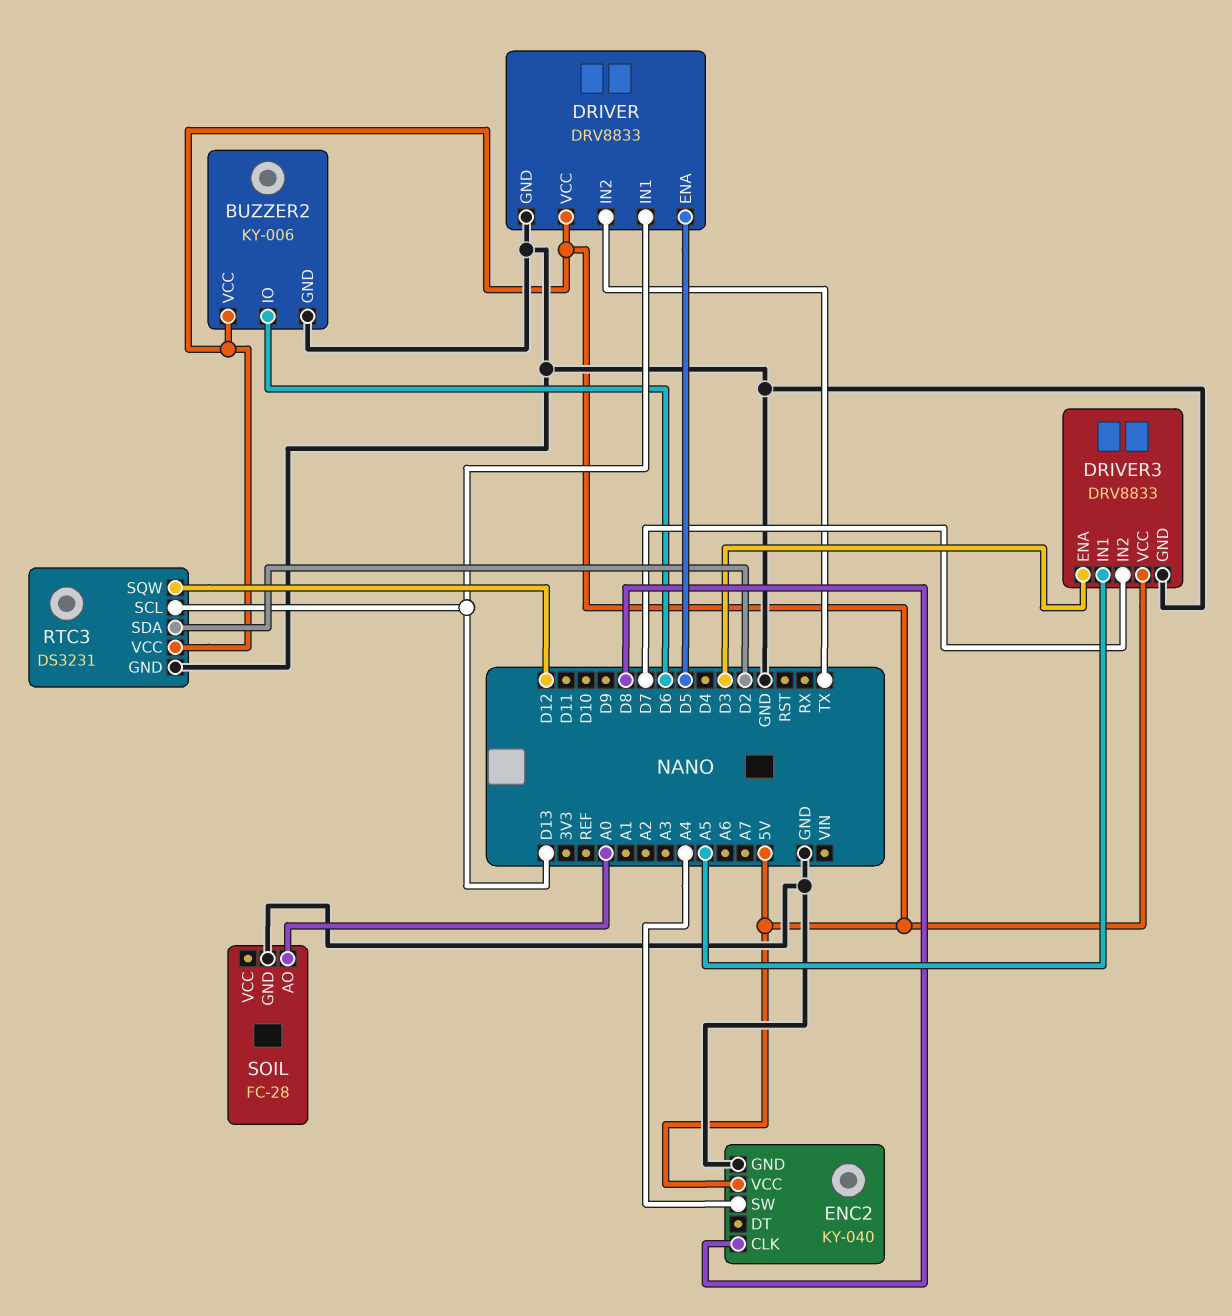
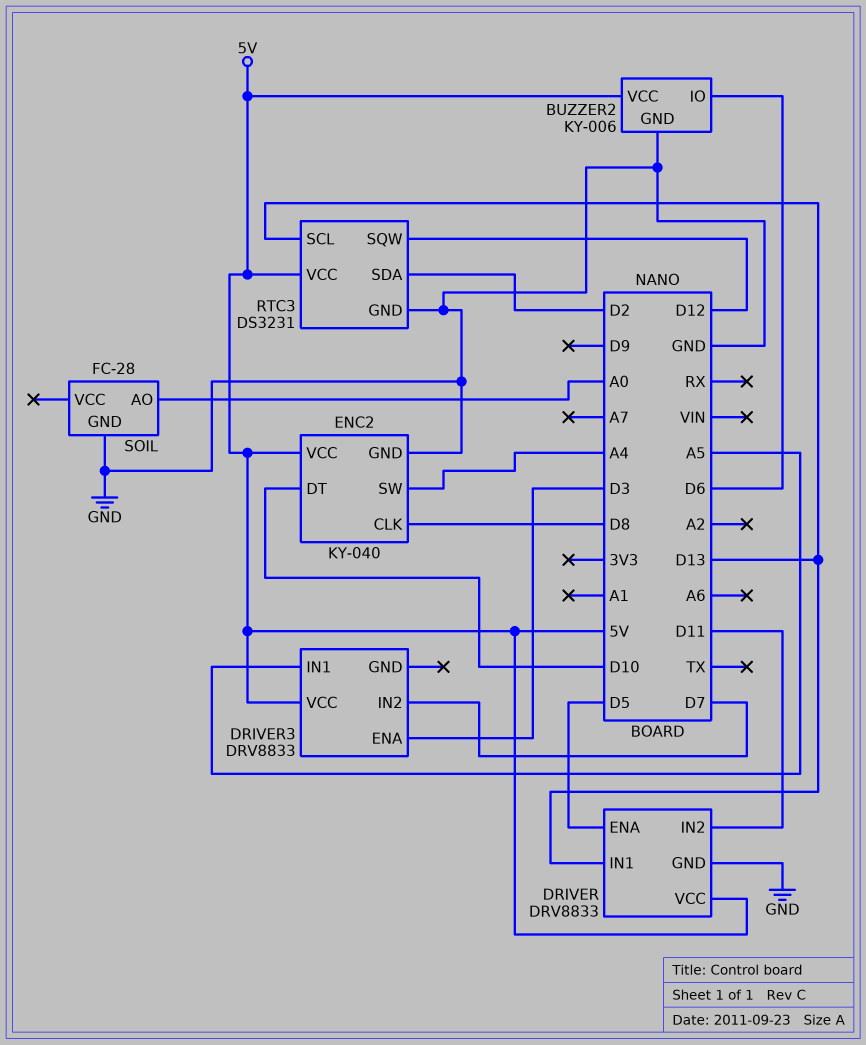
DRIVER pin IN2: TX -> D11
DRIVER3 pin GND: GND -> none
ENC2 pin DT: none -> D10

